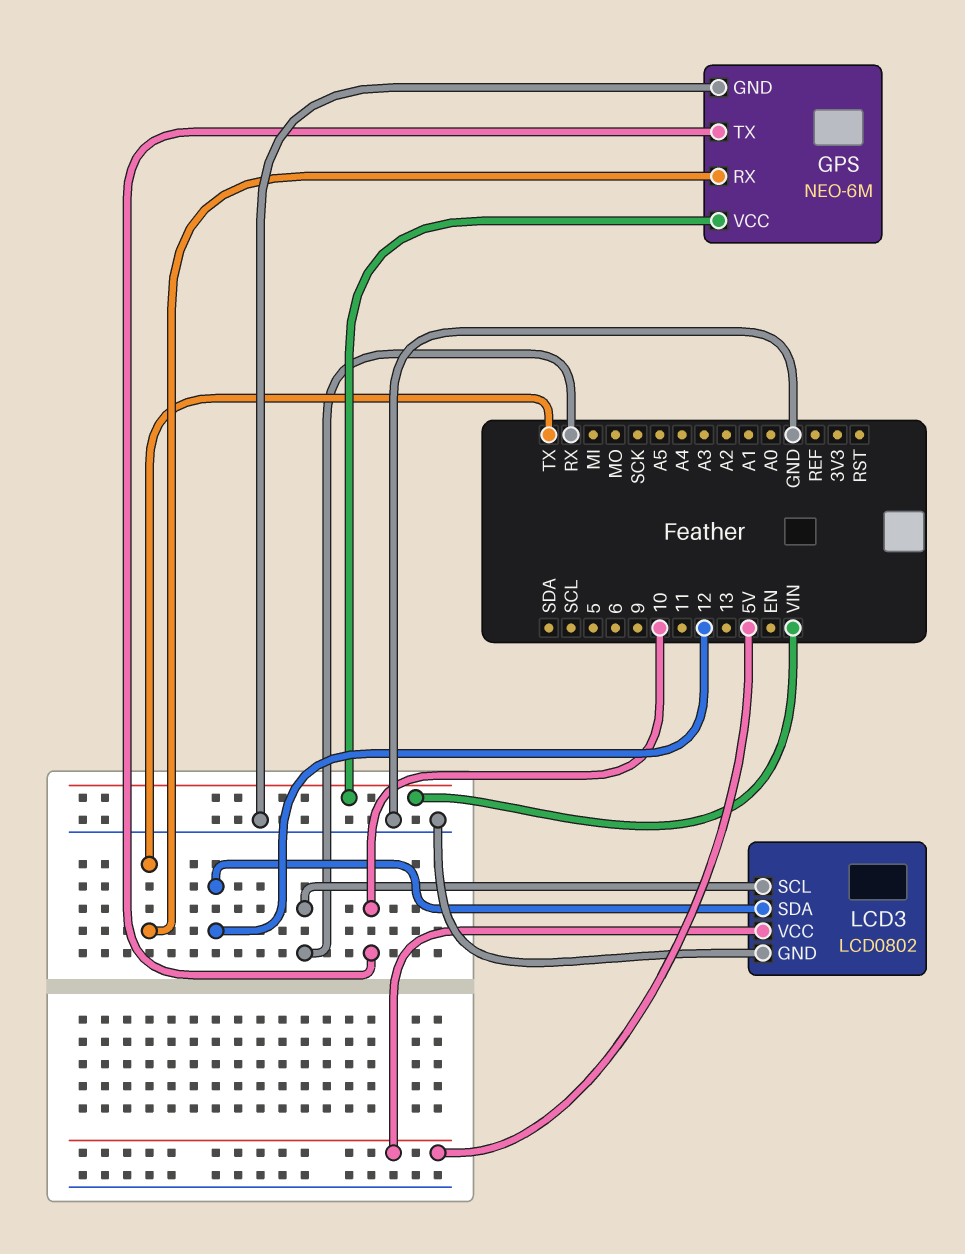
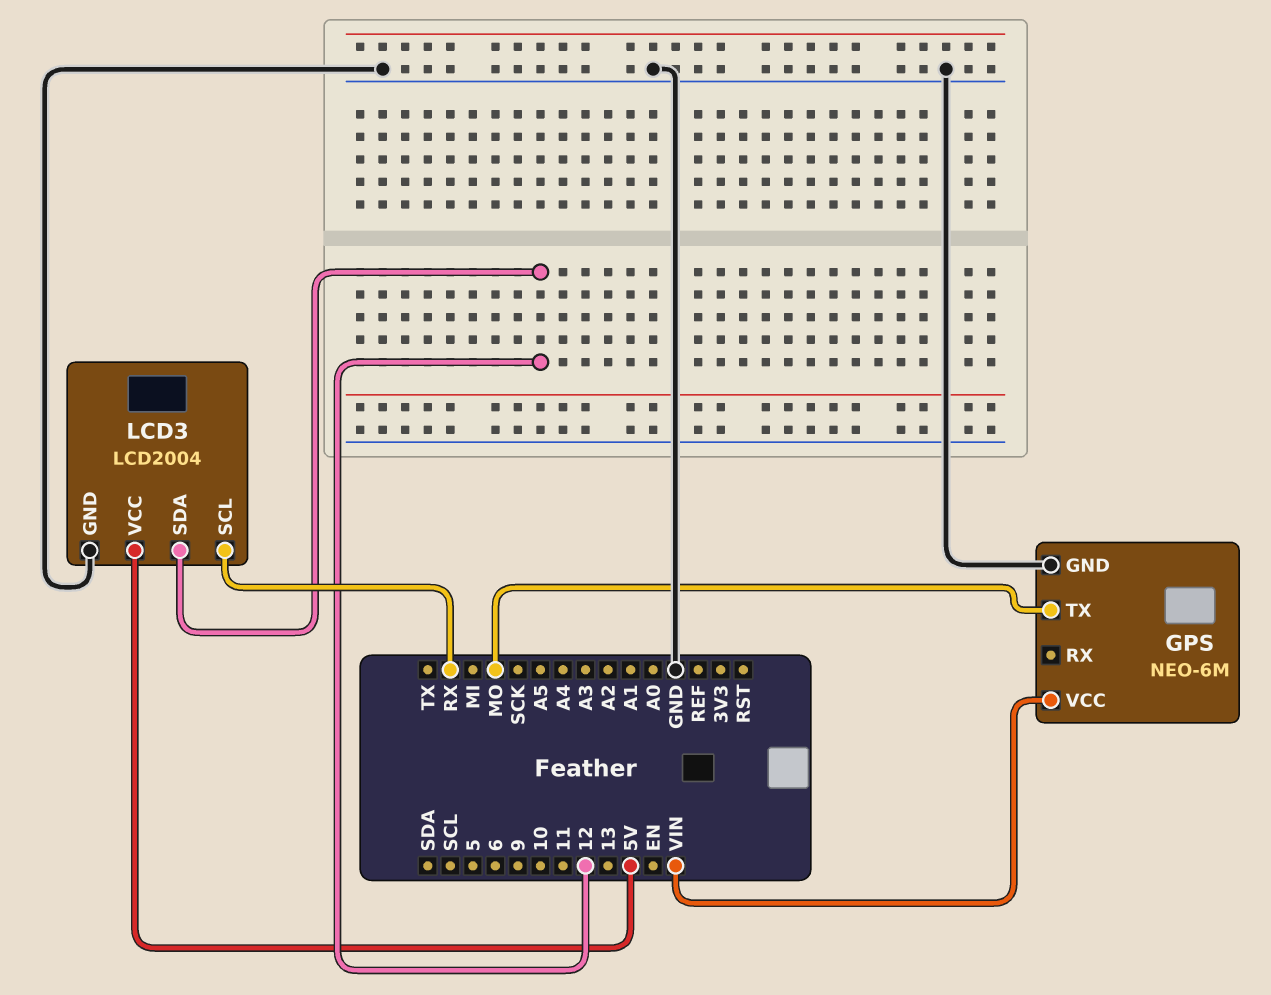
GPS pin RX: TX -> none
GPS pin TX: 10 -> MO
LCD3: LCD0802 -> LCD2004

